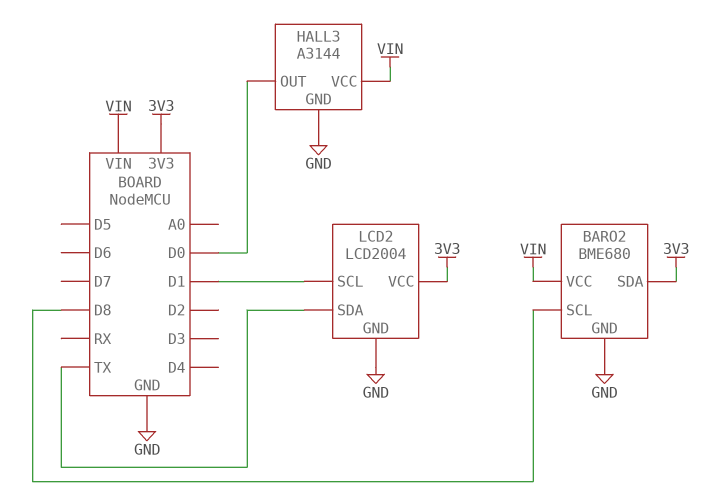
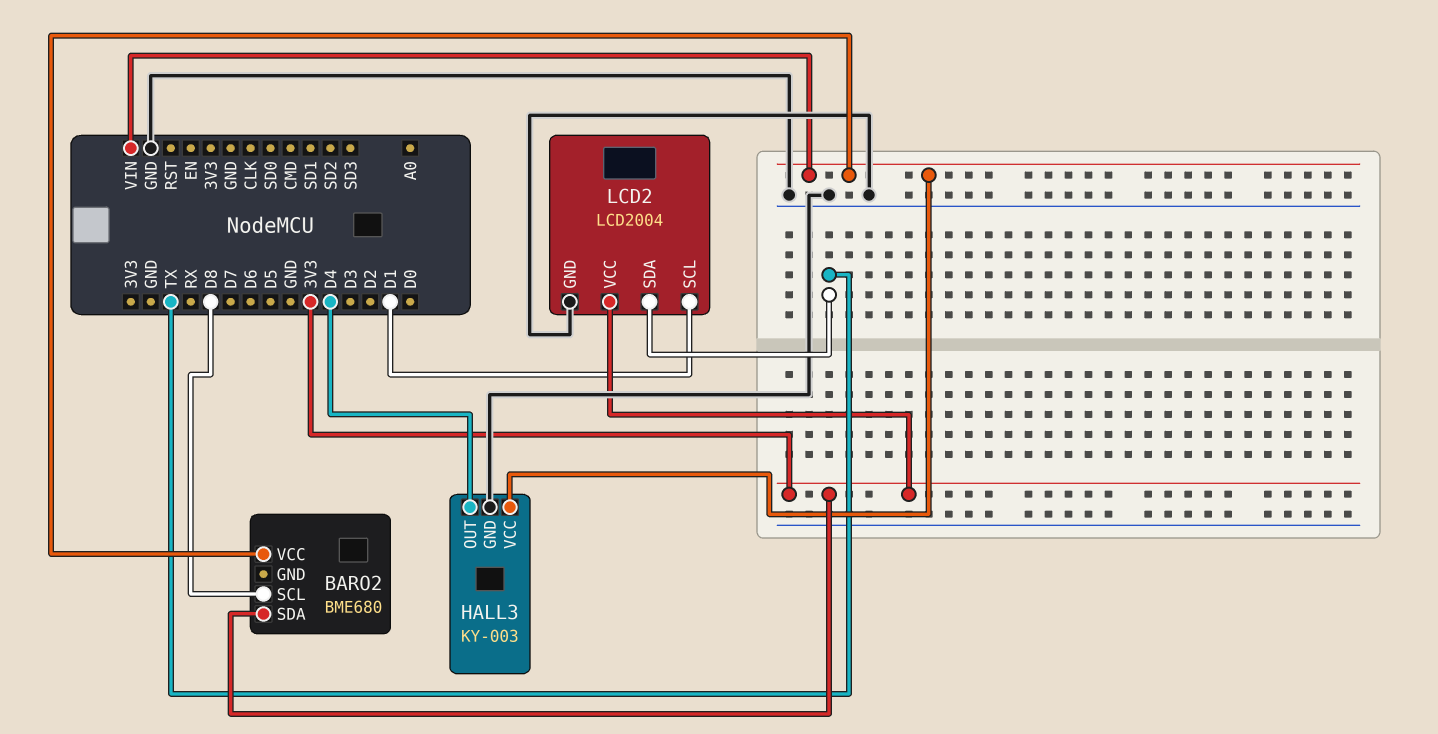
BARO2 pin GND: GND -> none
HALL3: A3144 -> KY-003
HALL3 pin OUT: D0 -> D4

